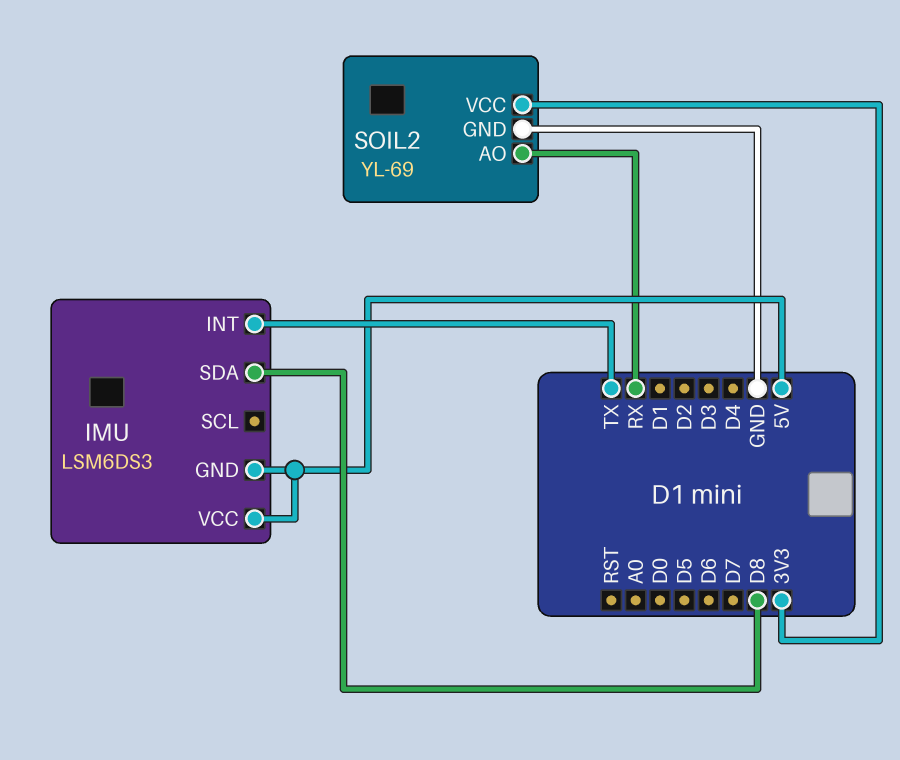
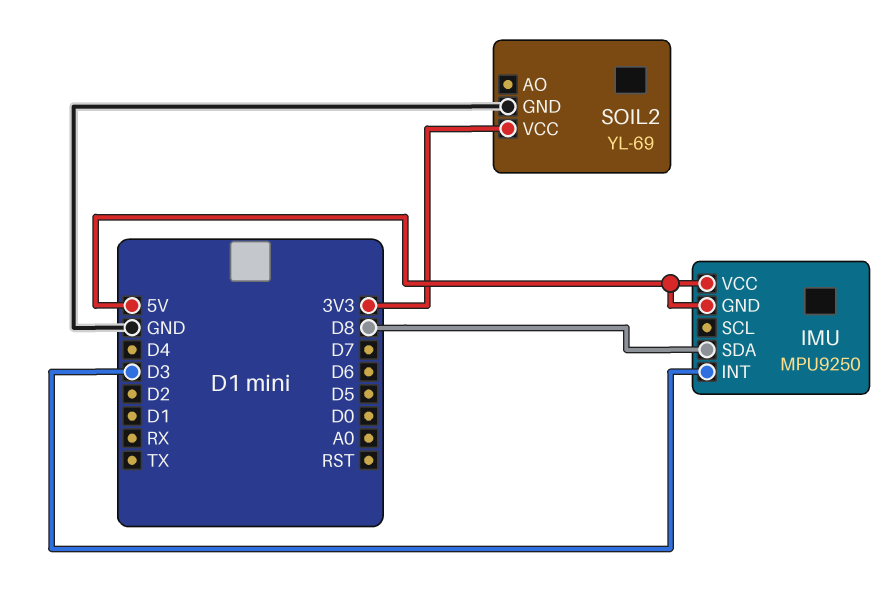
IMU: LSM6DS3 -> MPU9250
IMU pin INT: TX -> D3
SOIL2 pin AO: RX -> none

